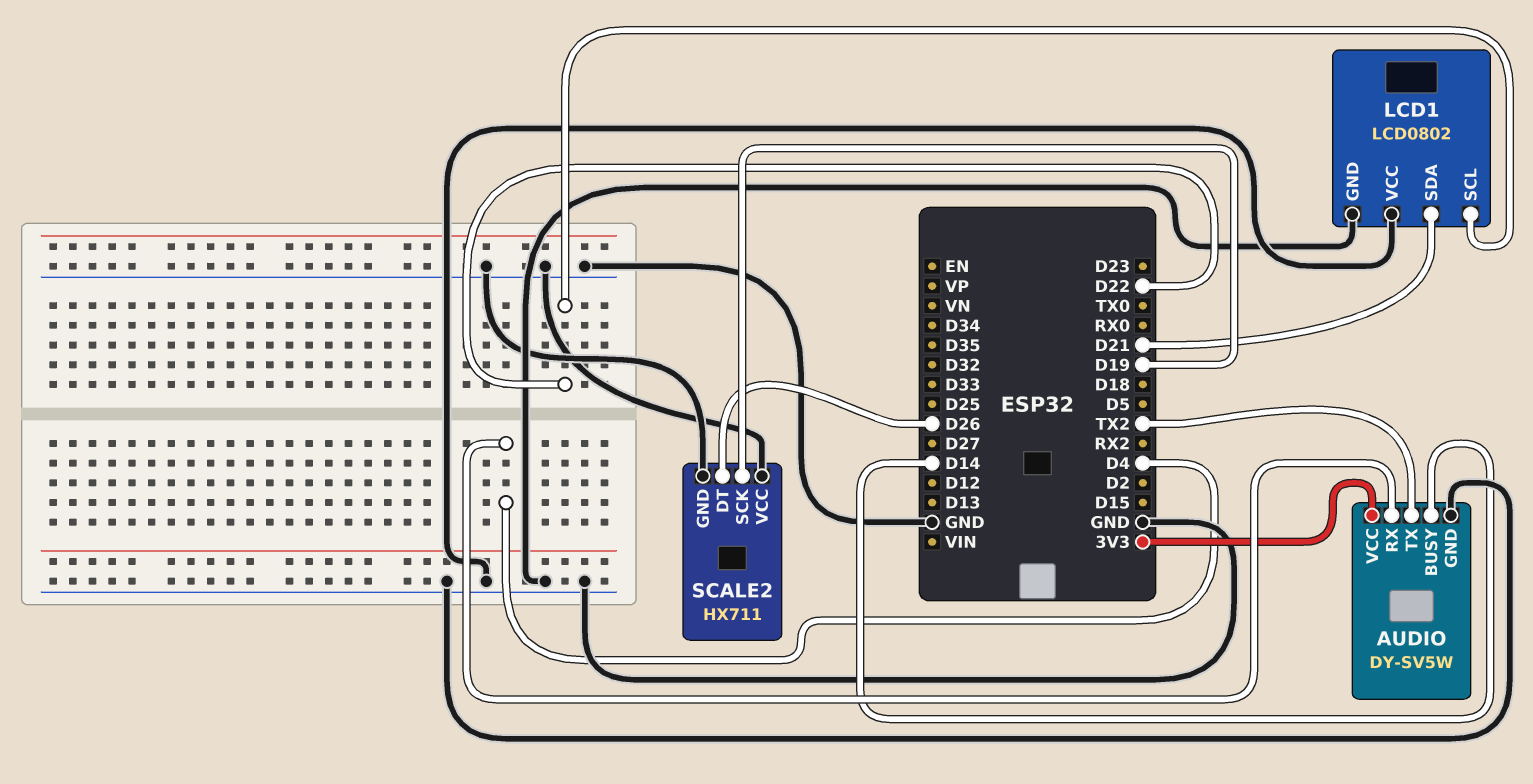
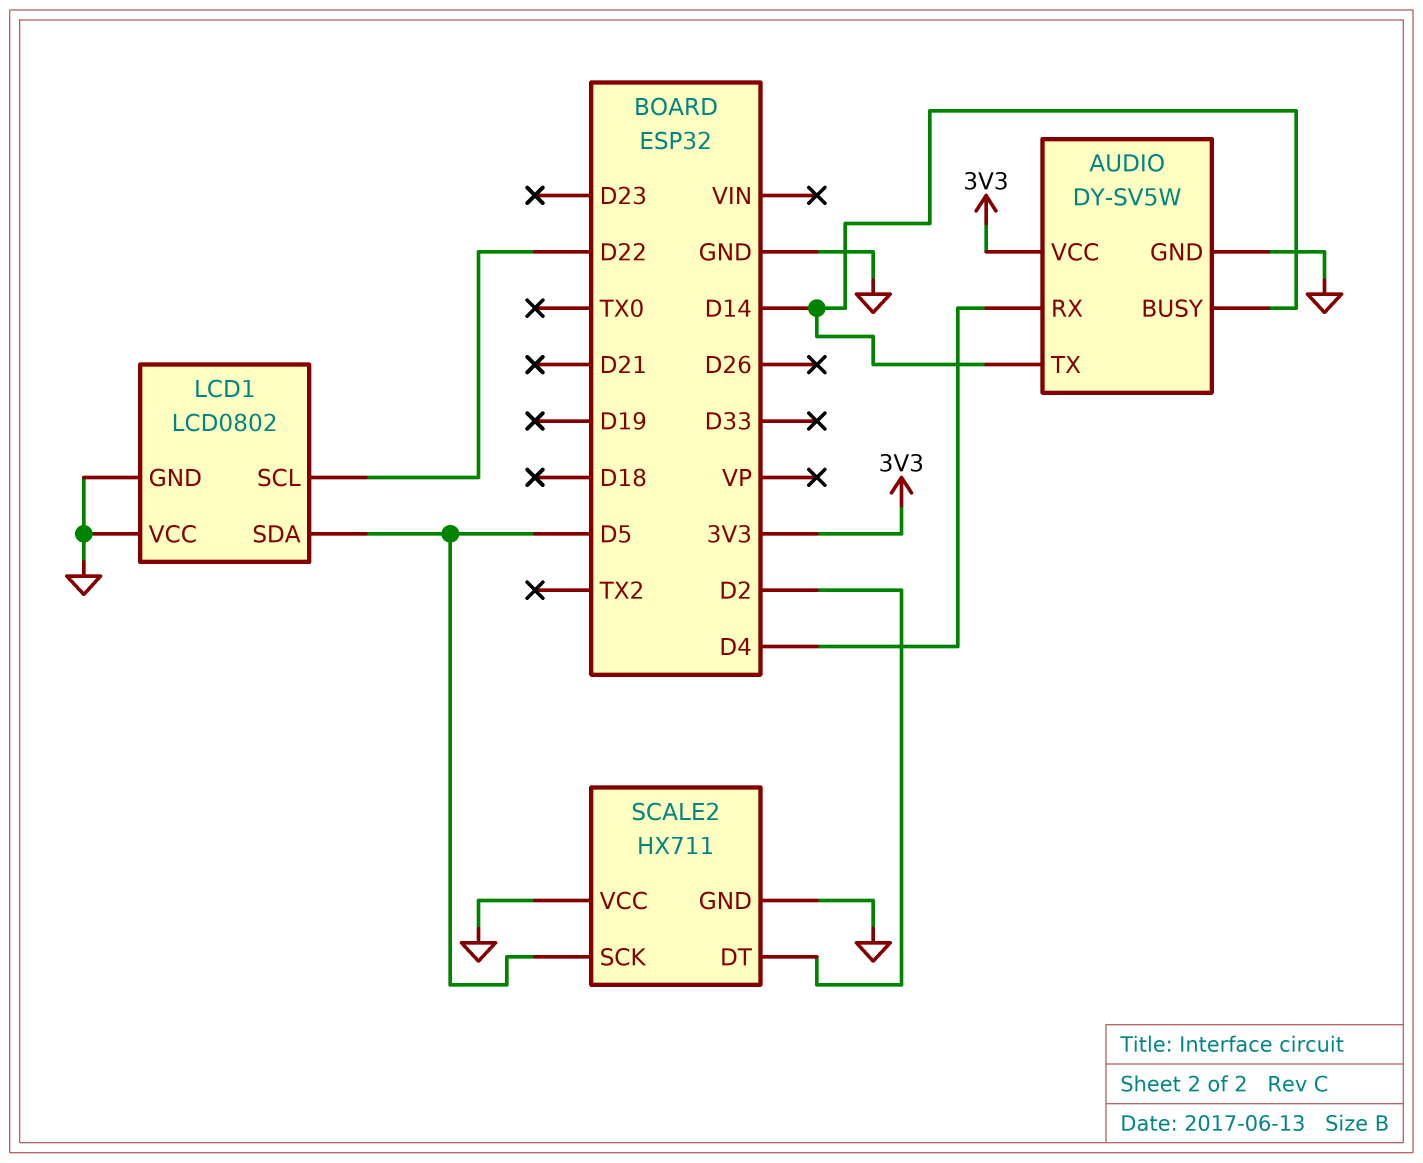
AUDIO pin TX: TX2 -> D14
LCD1 pin SDA: D21 -> D5
SCALE2 pin DT: D26 -> D2
SCALE2 pin SCK: D19 -> D5

